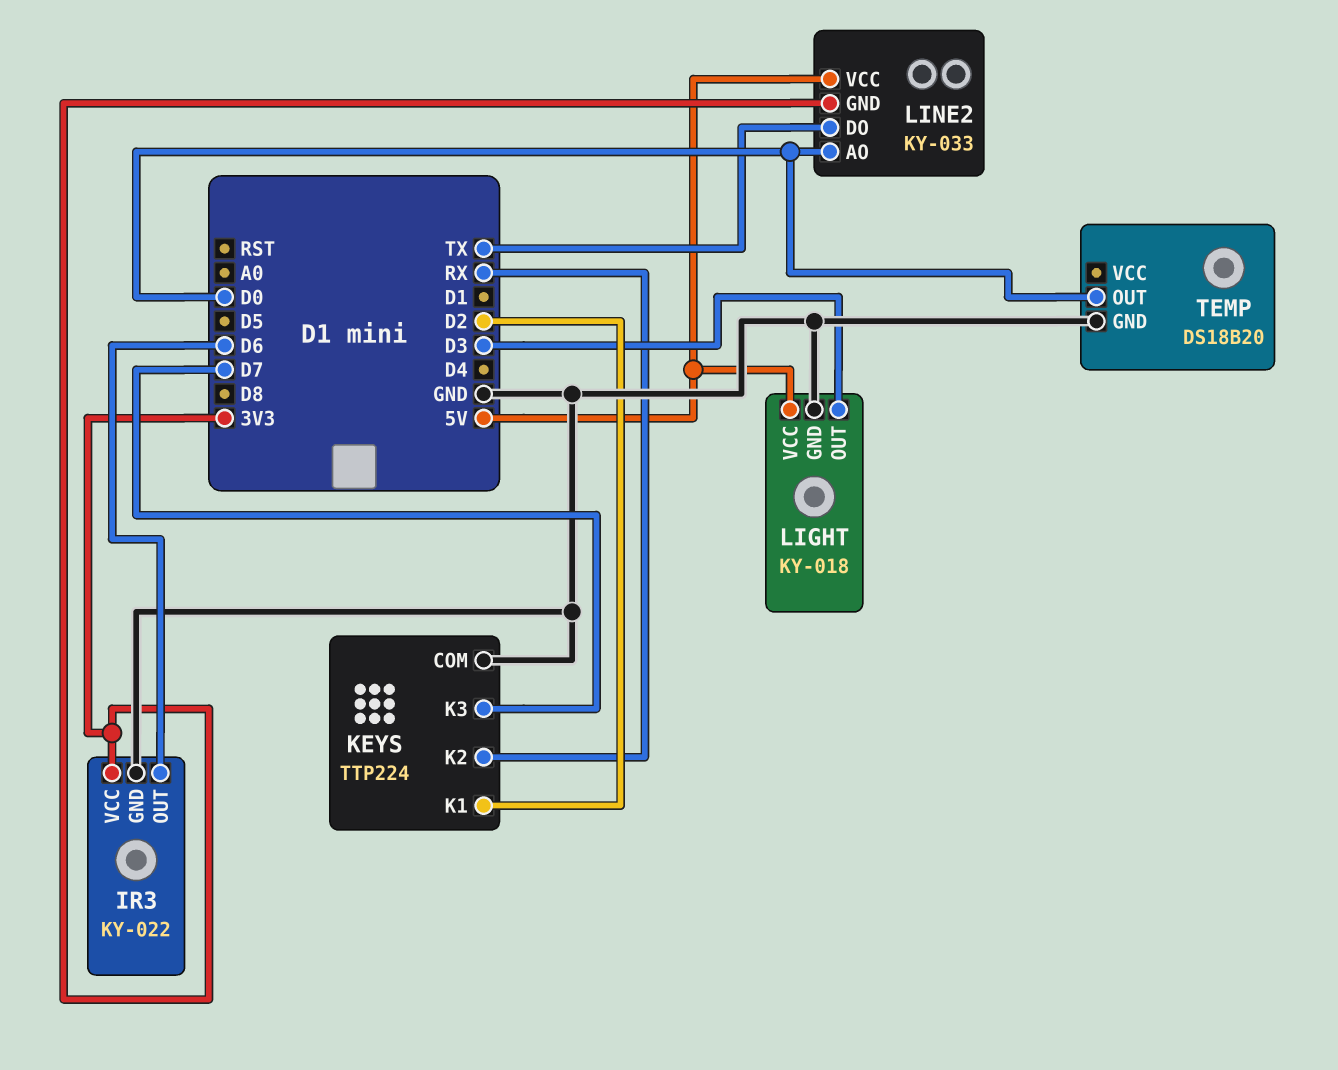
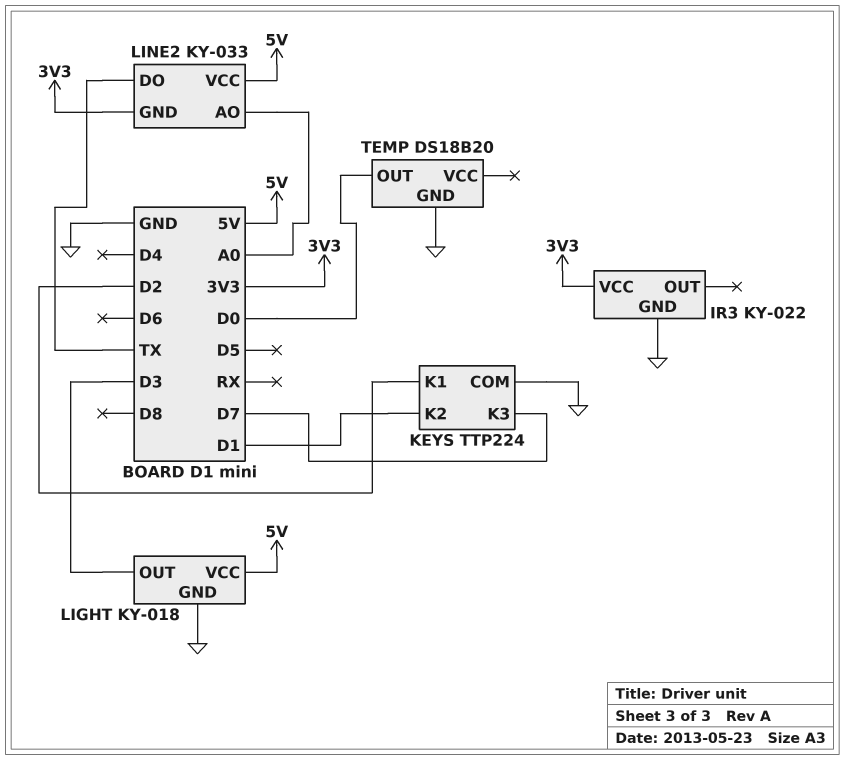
IR3 pin OUT: D6 -> none
KEYS pin K2: RX -> D1
LINE2 pin AO: D0 -> A0

